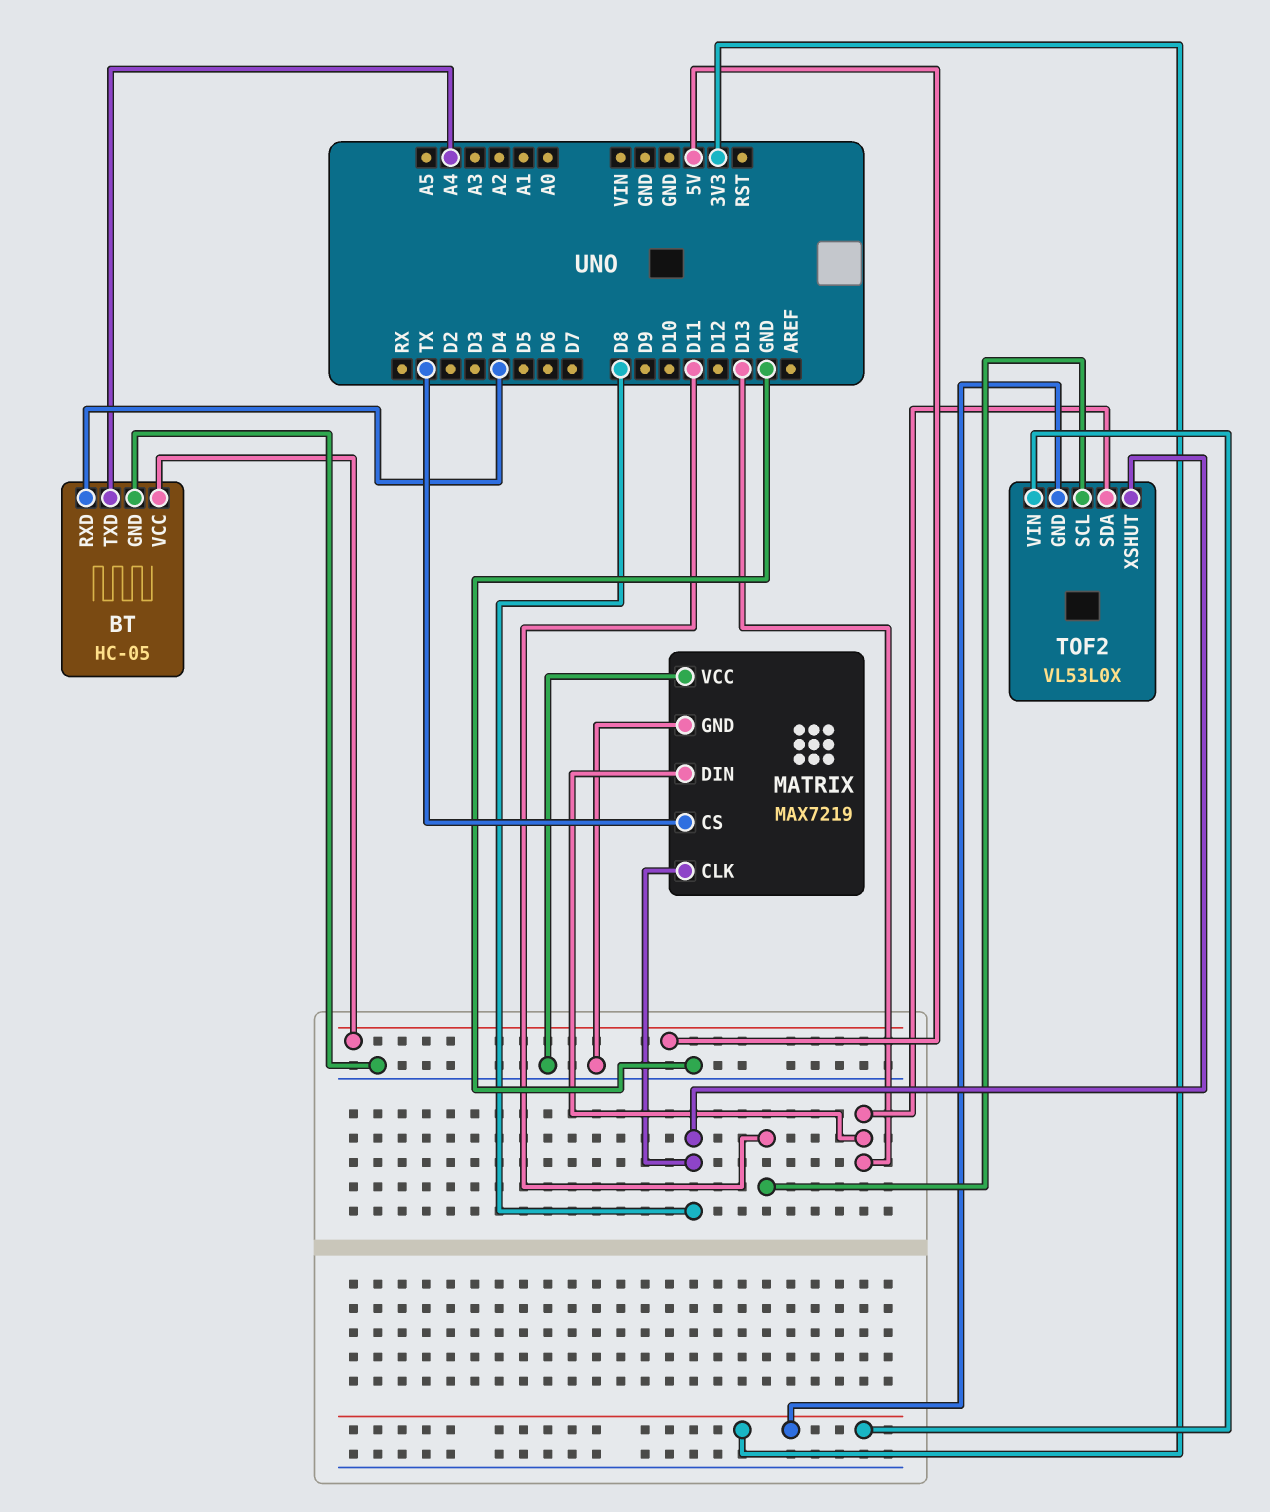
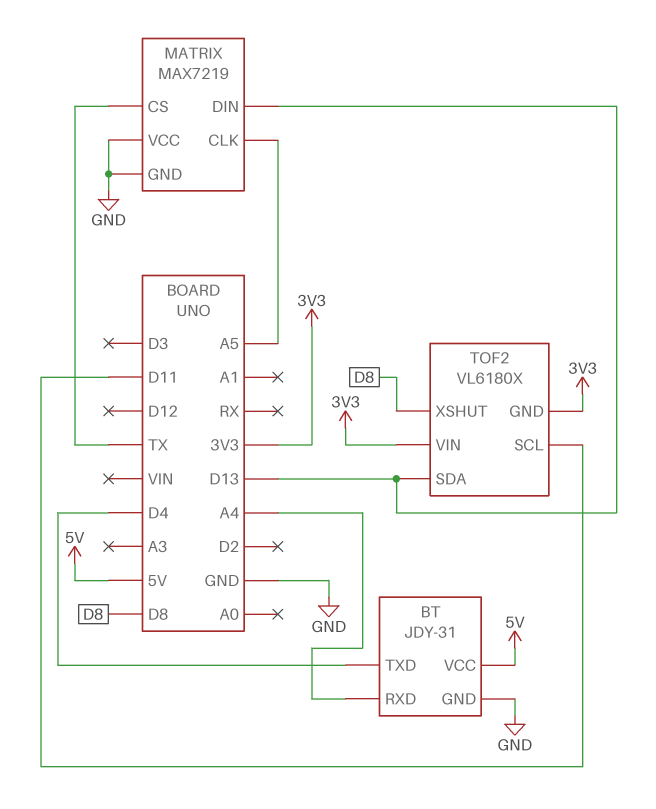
BT: HC-05 -> JDY-31
BT pin RXD: D4 -> A4
BT pin TXD: A4 -> D4
MATRIX pin CLK: D8 -> A5
TOF2: VL53L0X -> VL6180X

